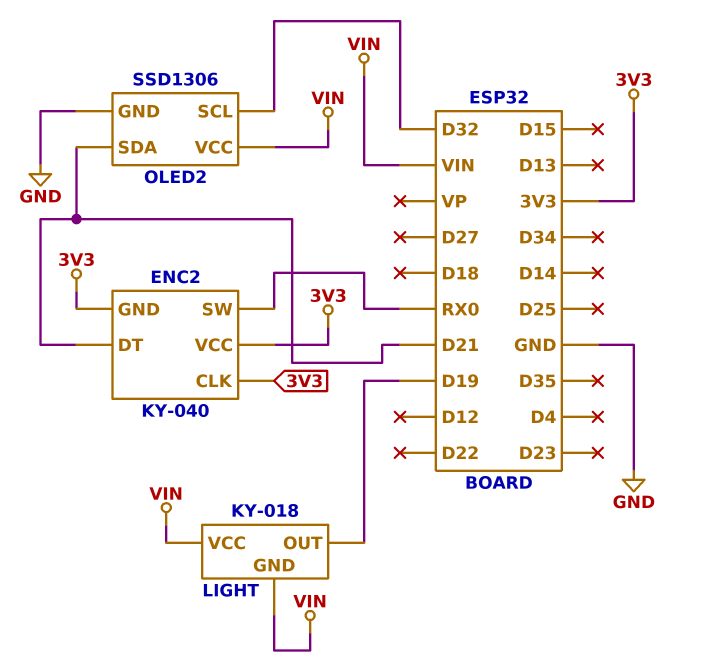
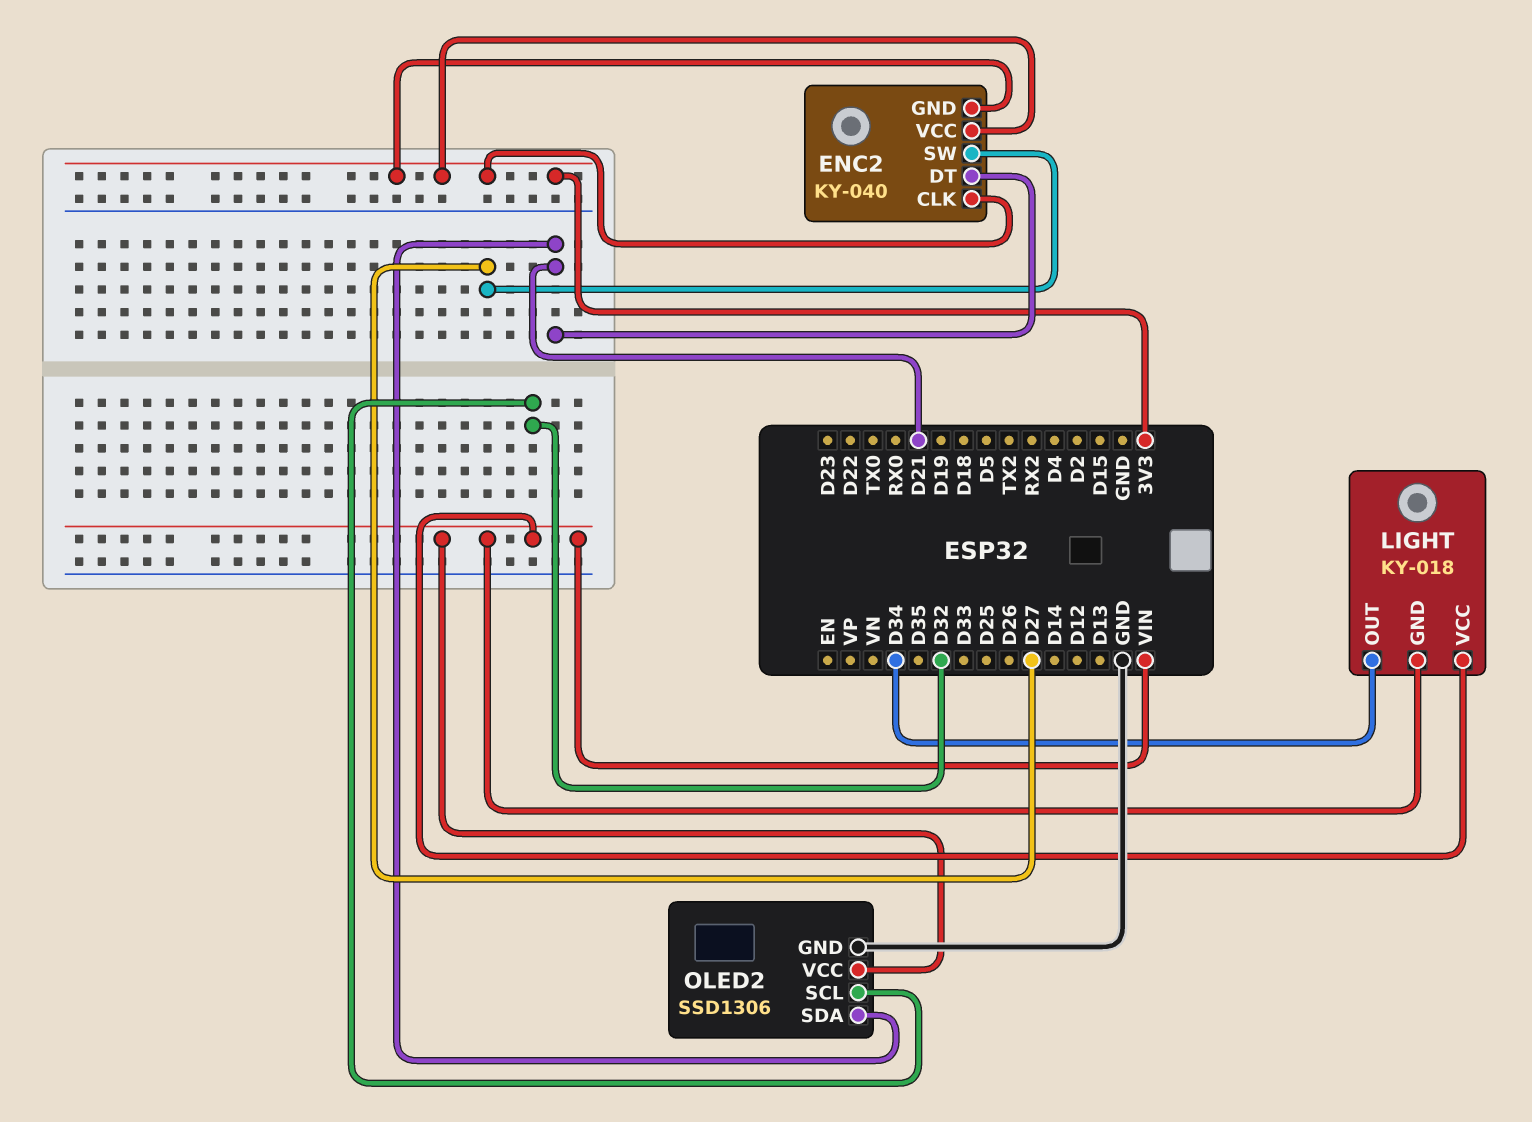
ENC2 pin SW: RX0 -> D27
LIGHT pin OUT: D19 -> D34

